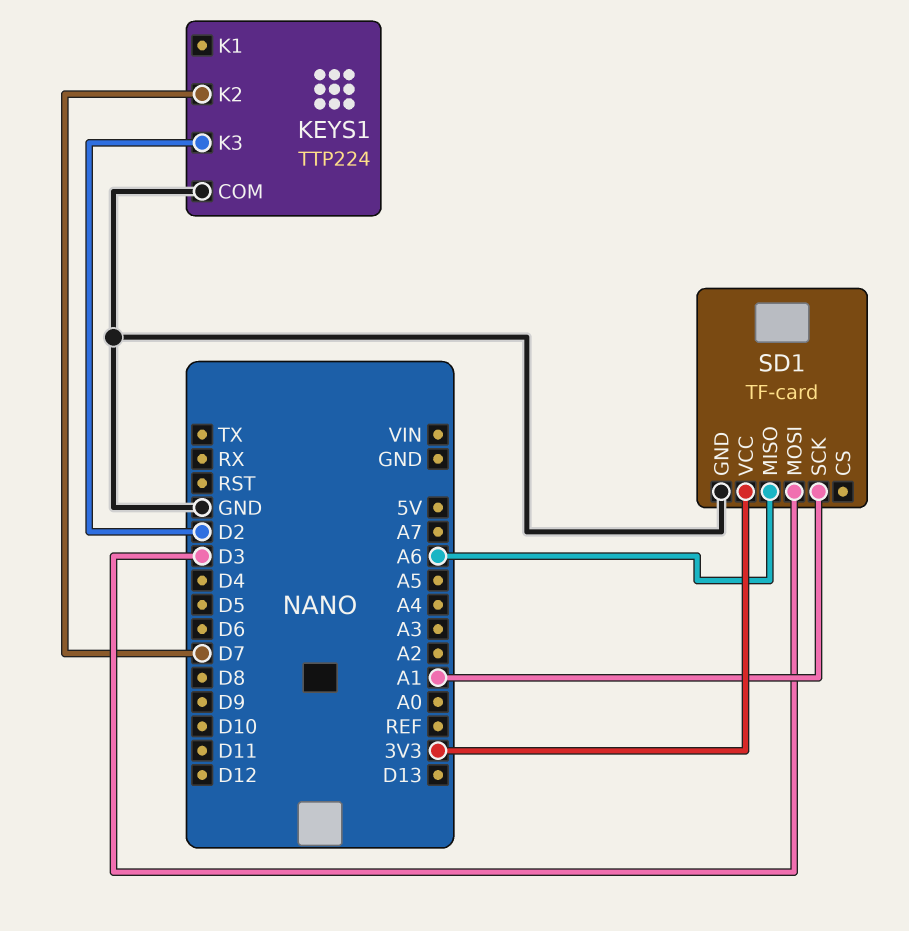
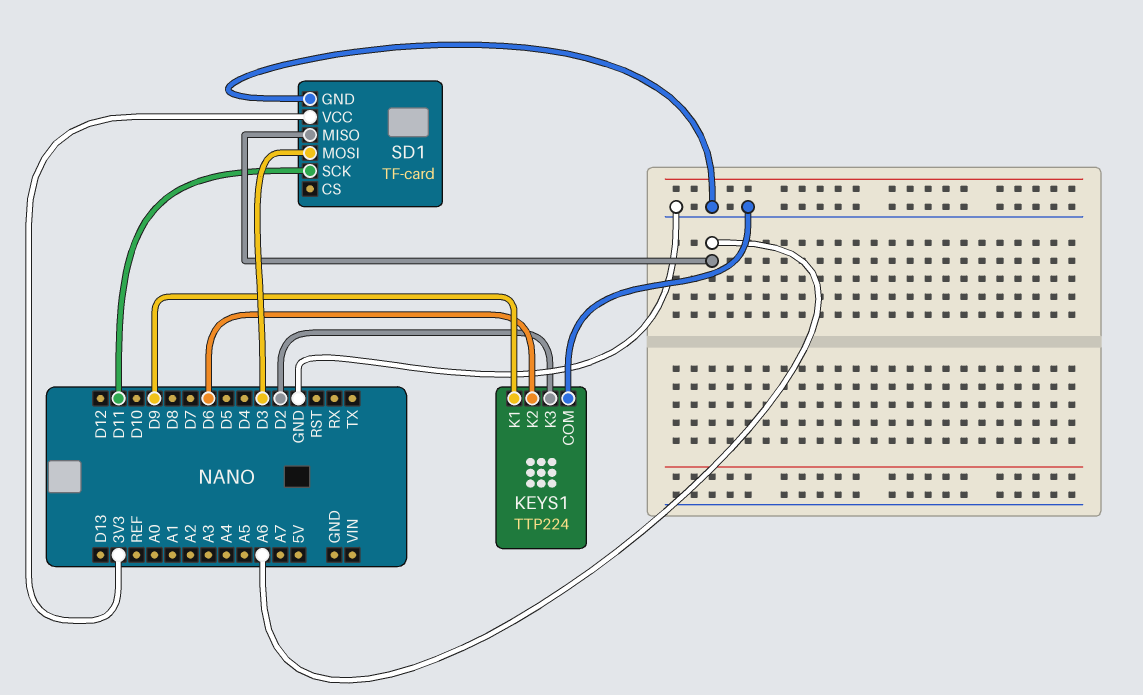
KEYS1 pin K1: none -> D9
KEYS1 pin K2: D7 -> D6
SD1 pin SCK: A1 -> D11

